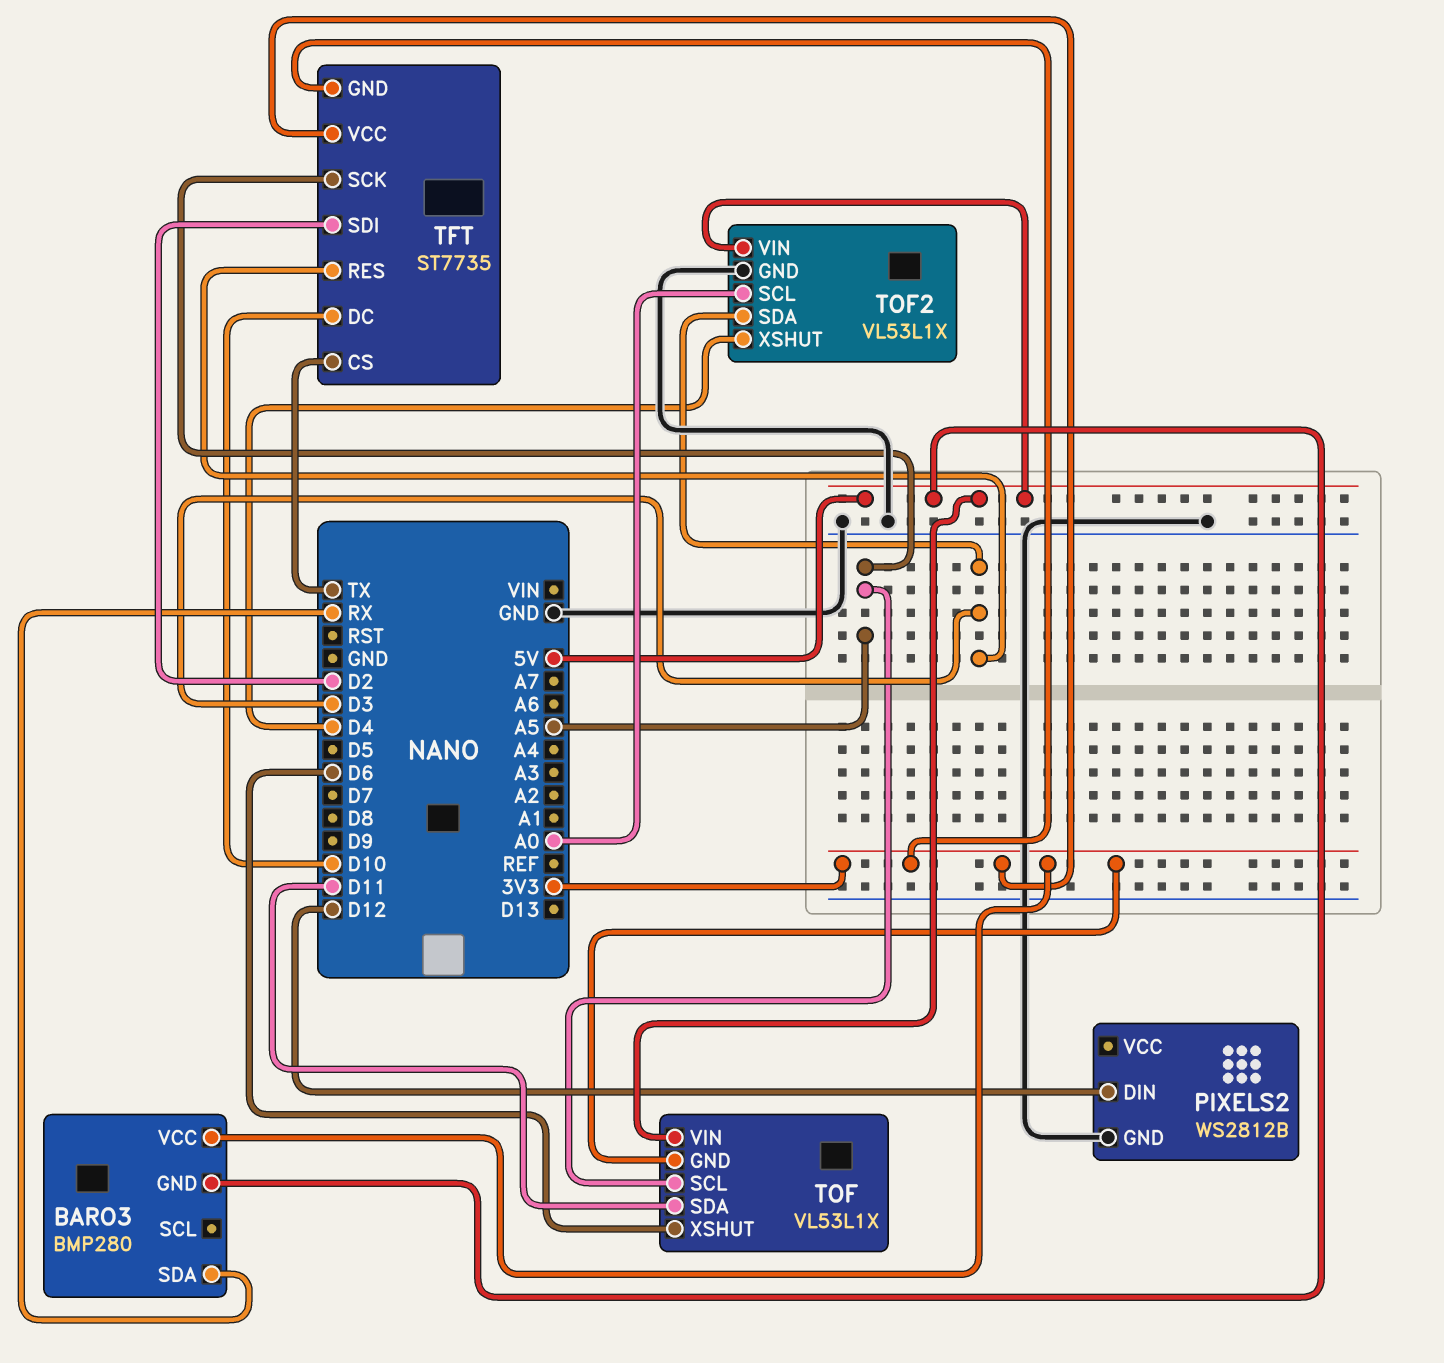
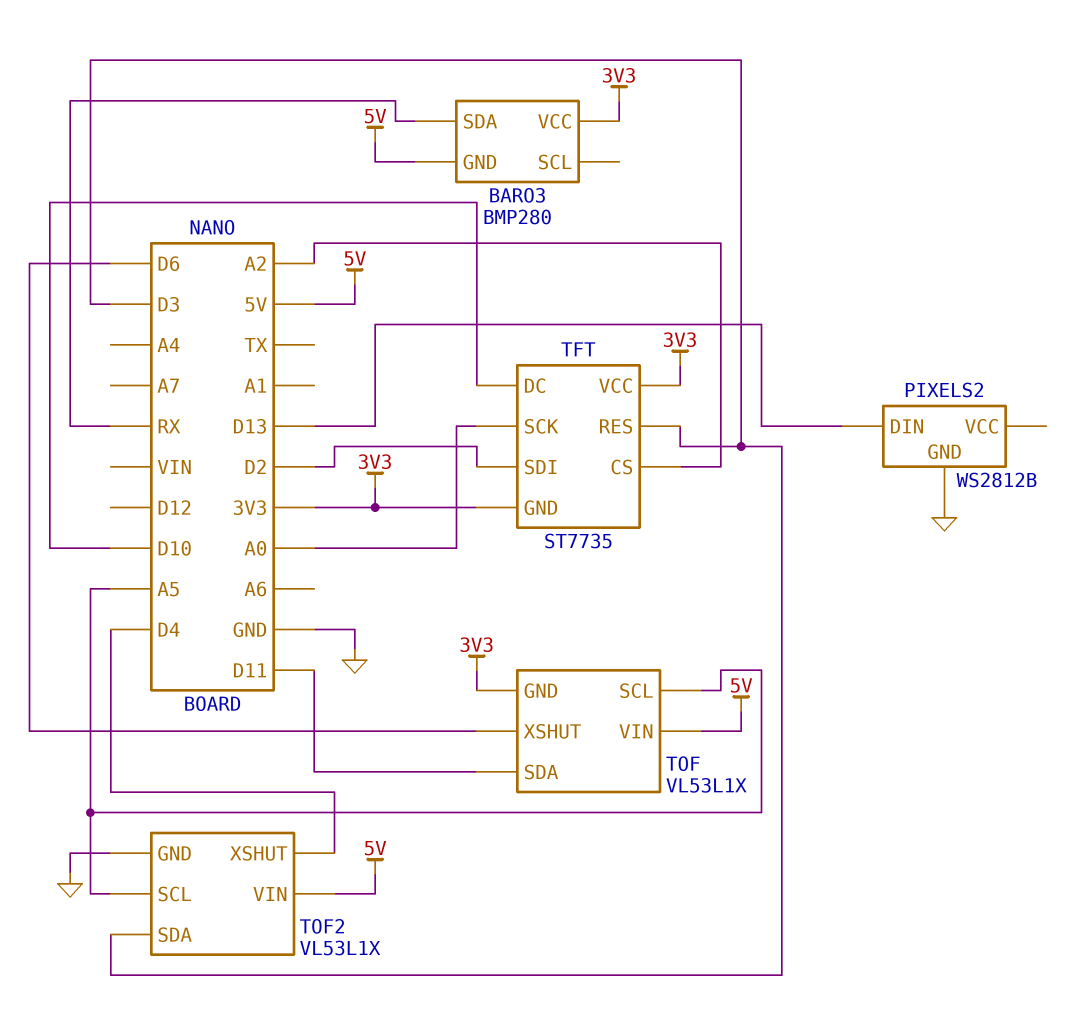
PIXELS2 pin DIN: D12 -> D13
TFT pin CS: TX -> A2
TFT pin SCK: A5 -> A0
TOF2 pin SCL: A0 -> A5

